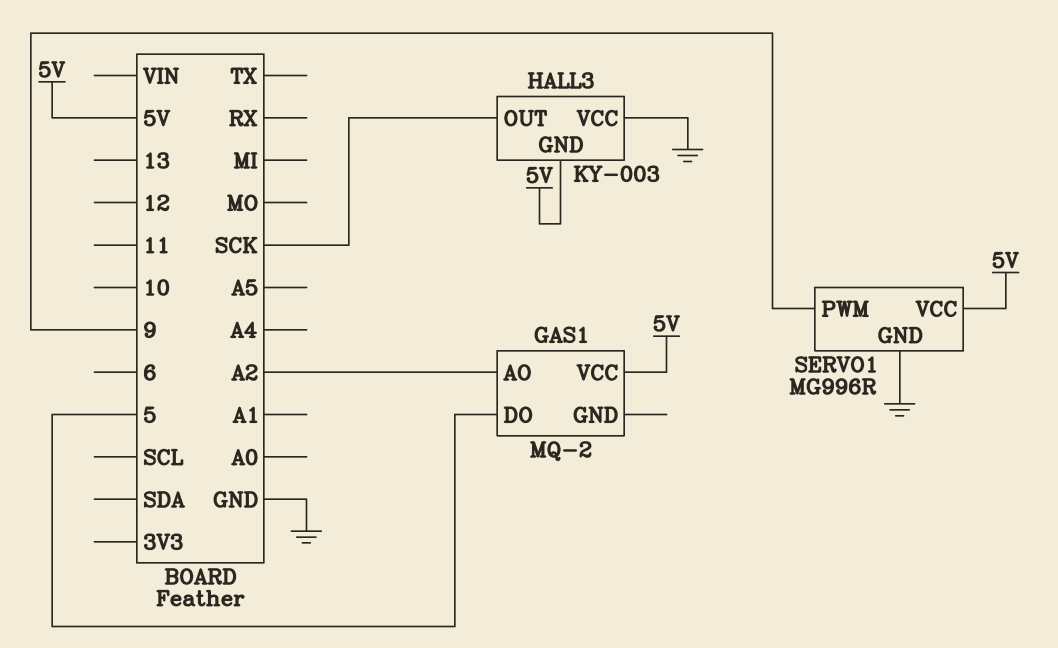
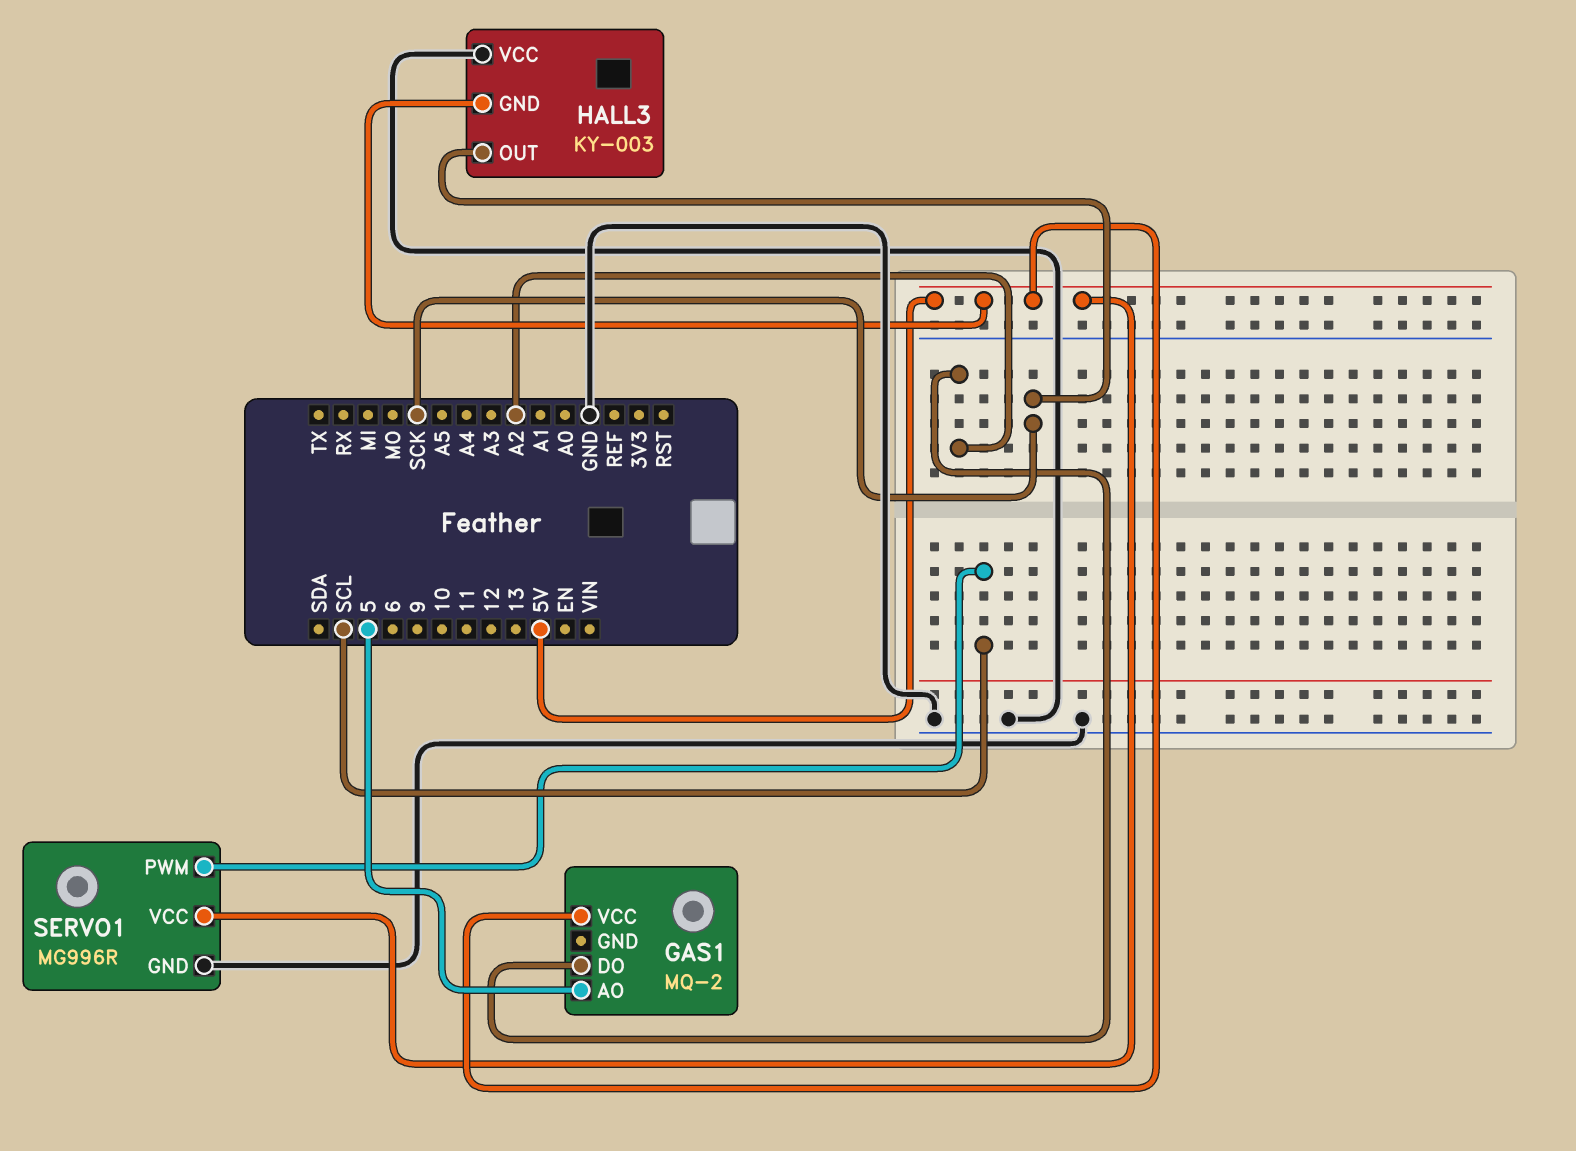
GAS1 pin AO: A2 -> 5
GAS1 pin DO: 5 -> A2
SERVO1 pin PWM: 9 -> SCL

